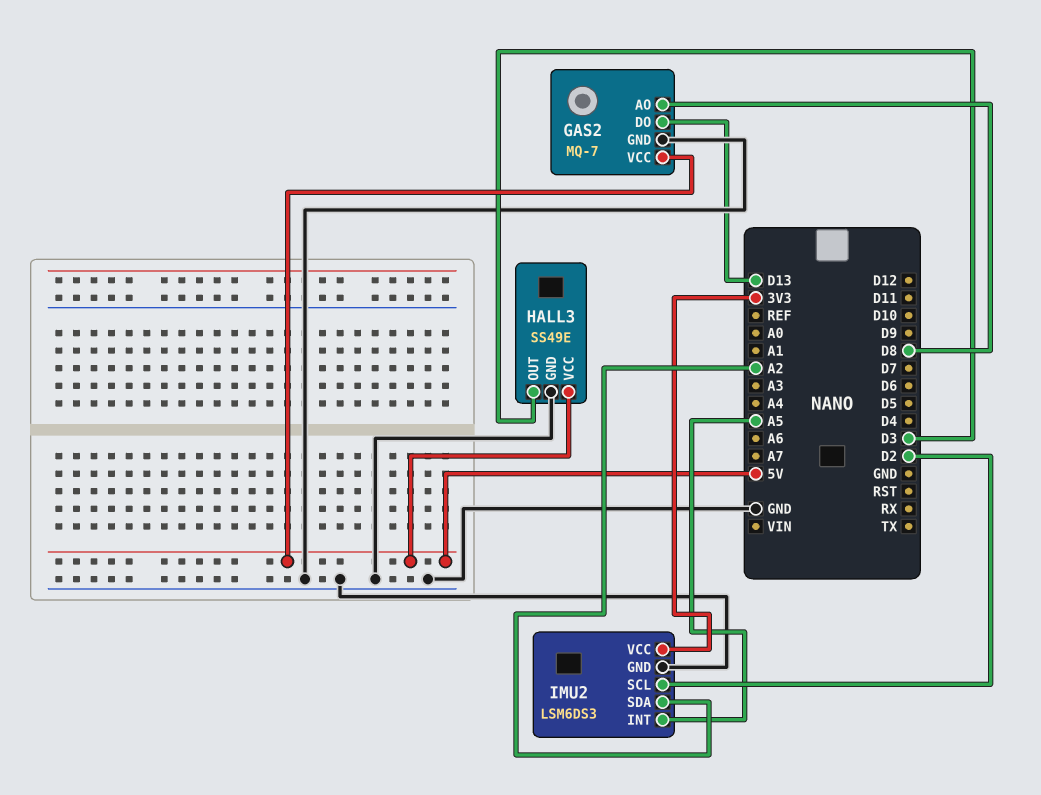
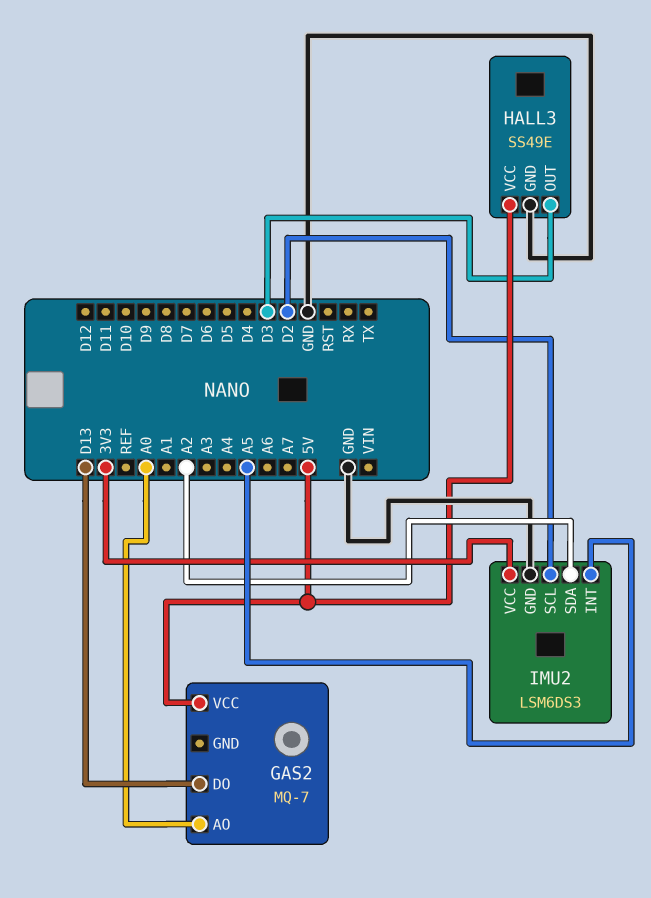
GAS2 pin AO: D8 -> A0
GAS2 pin GND: GND -> none

